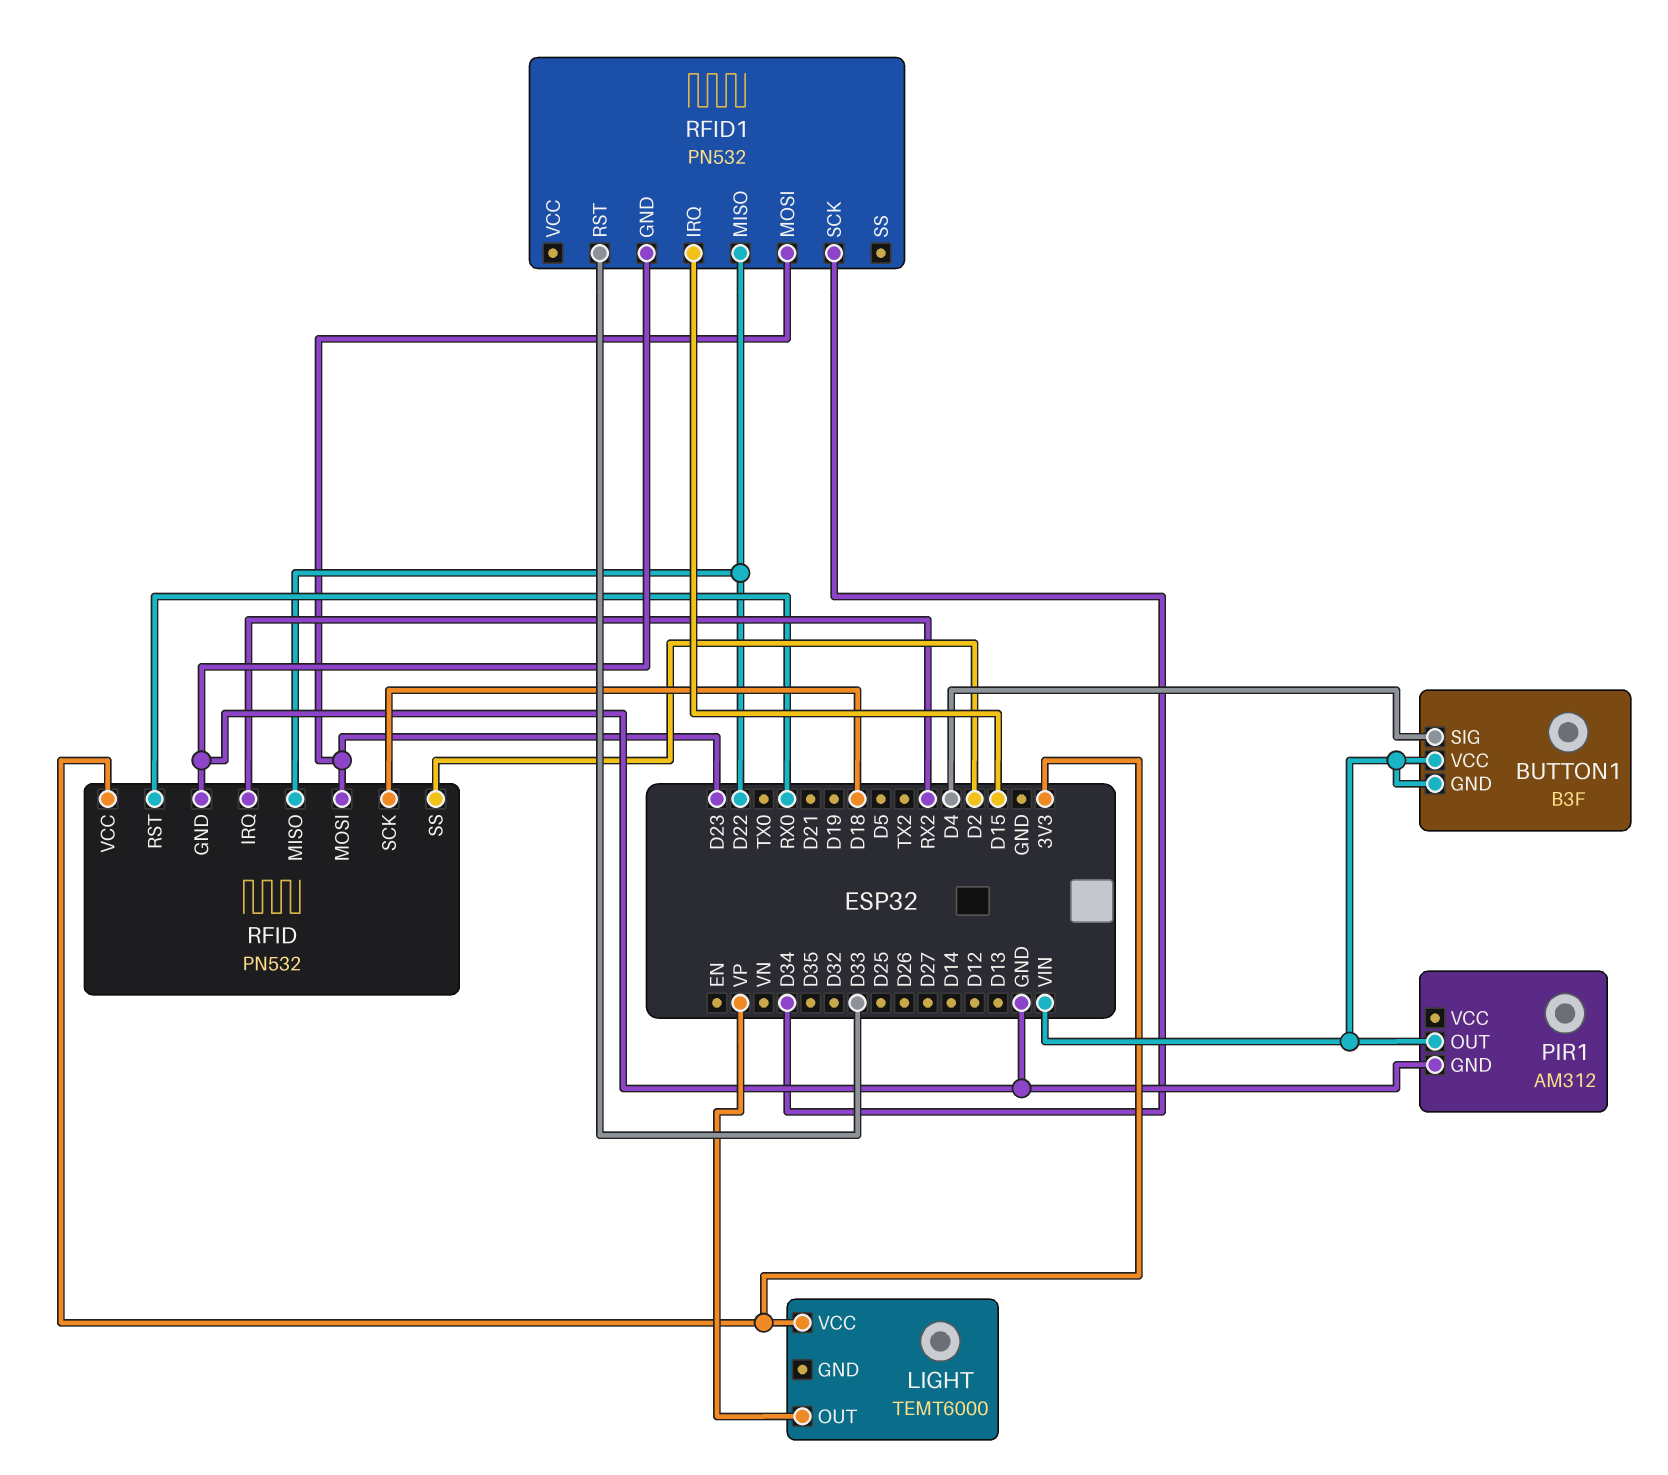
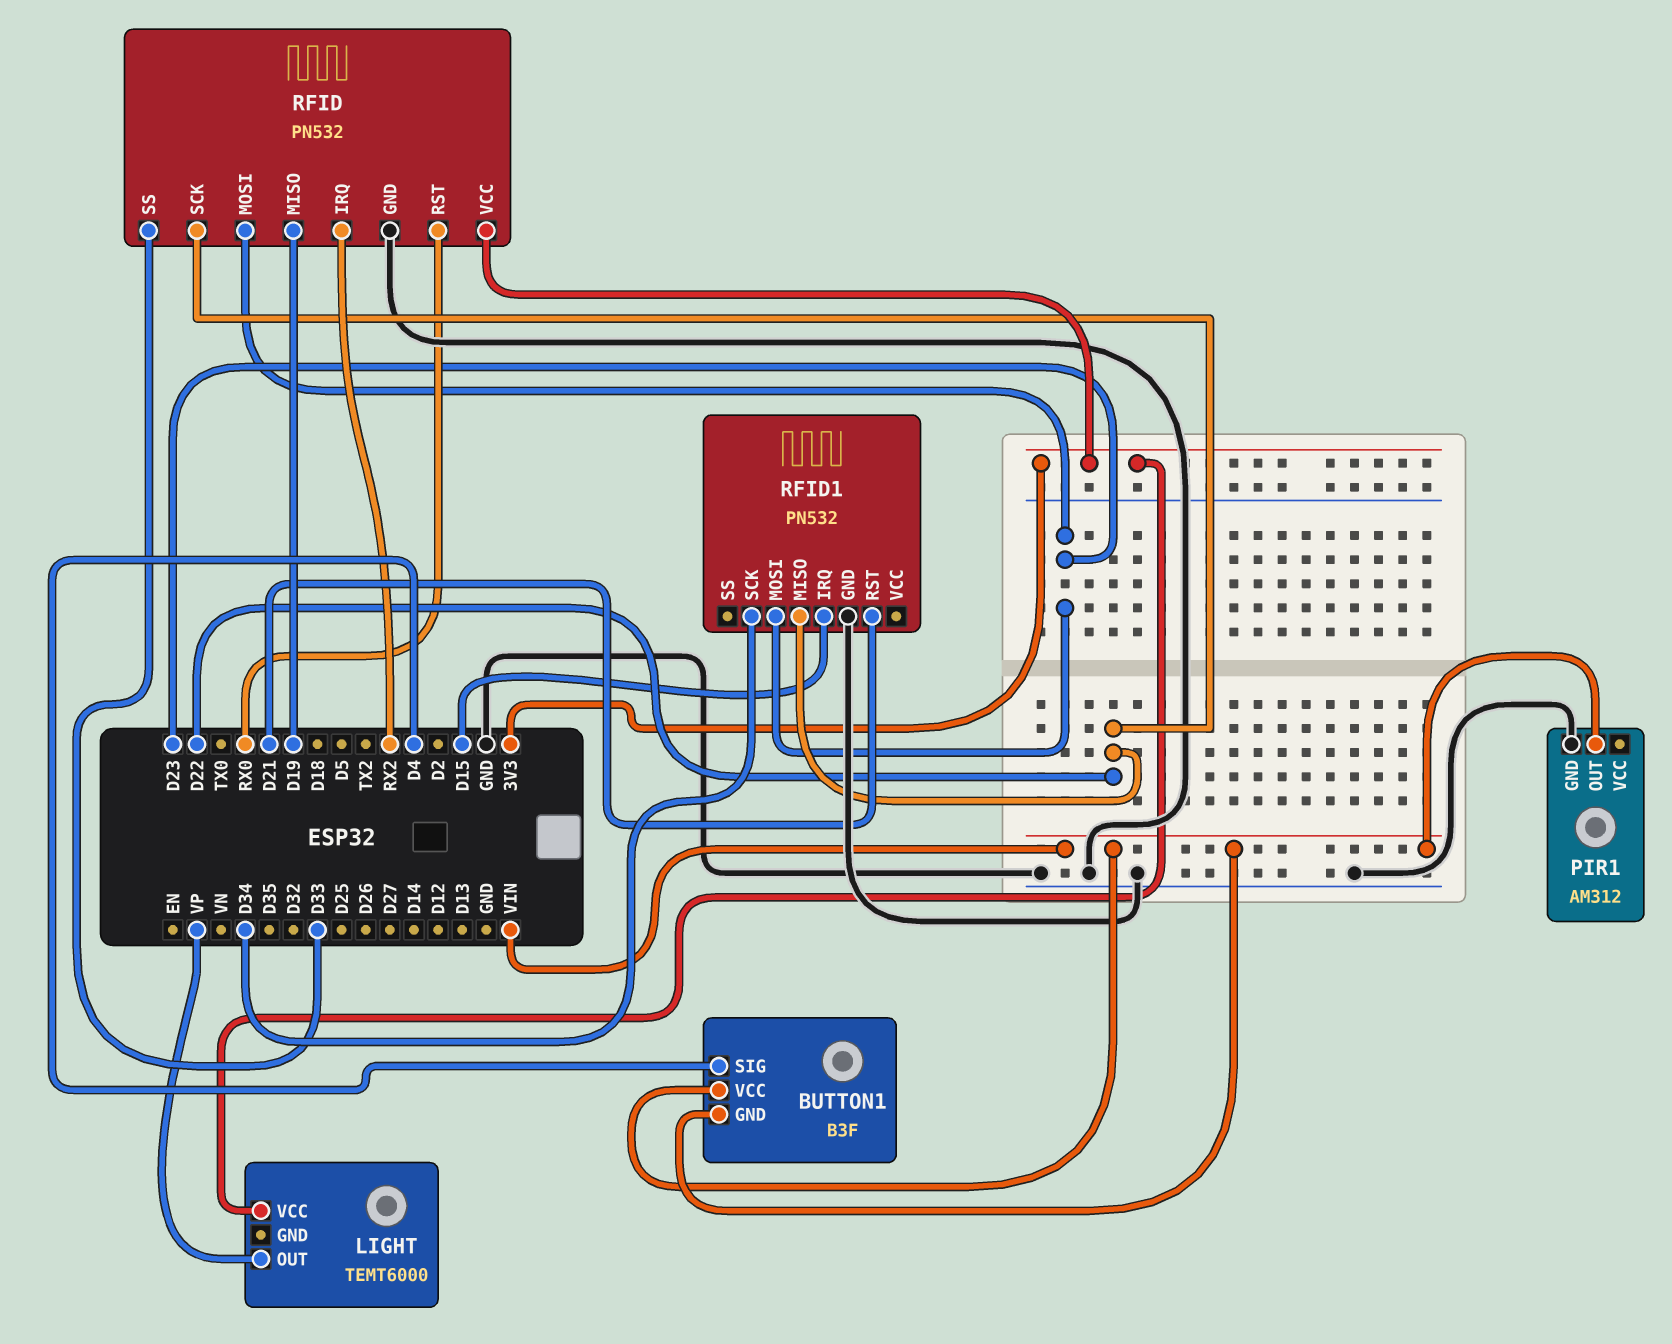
RFID pin MISO: D22 -> D19
RFID pin SCK: D18 -> D22
RFID pin SS: D2 -> D33
RFID1 pin RST: D33 -> D21

